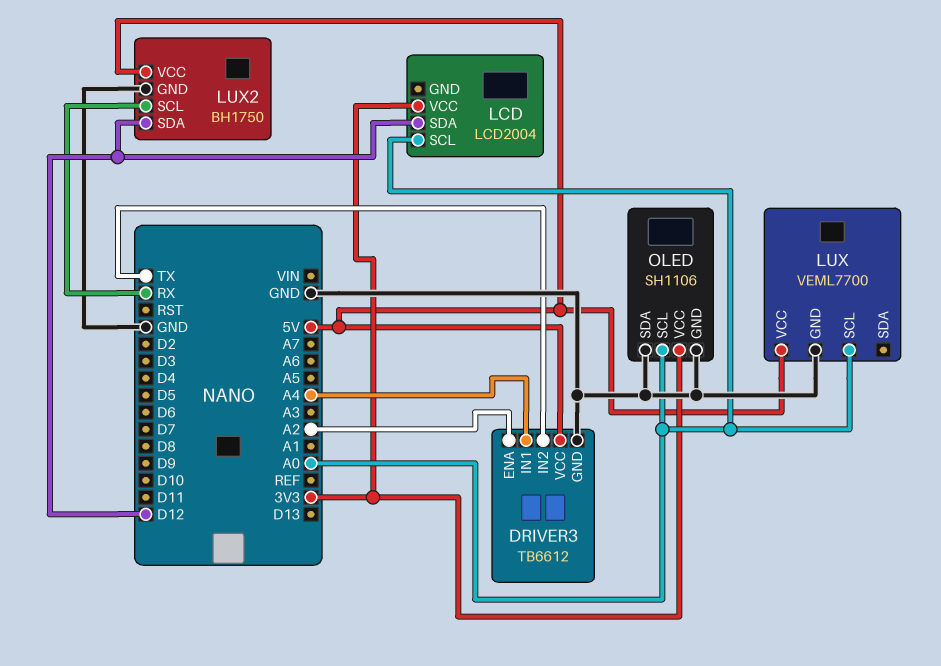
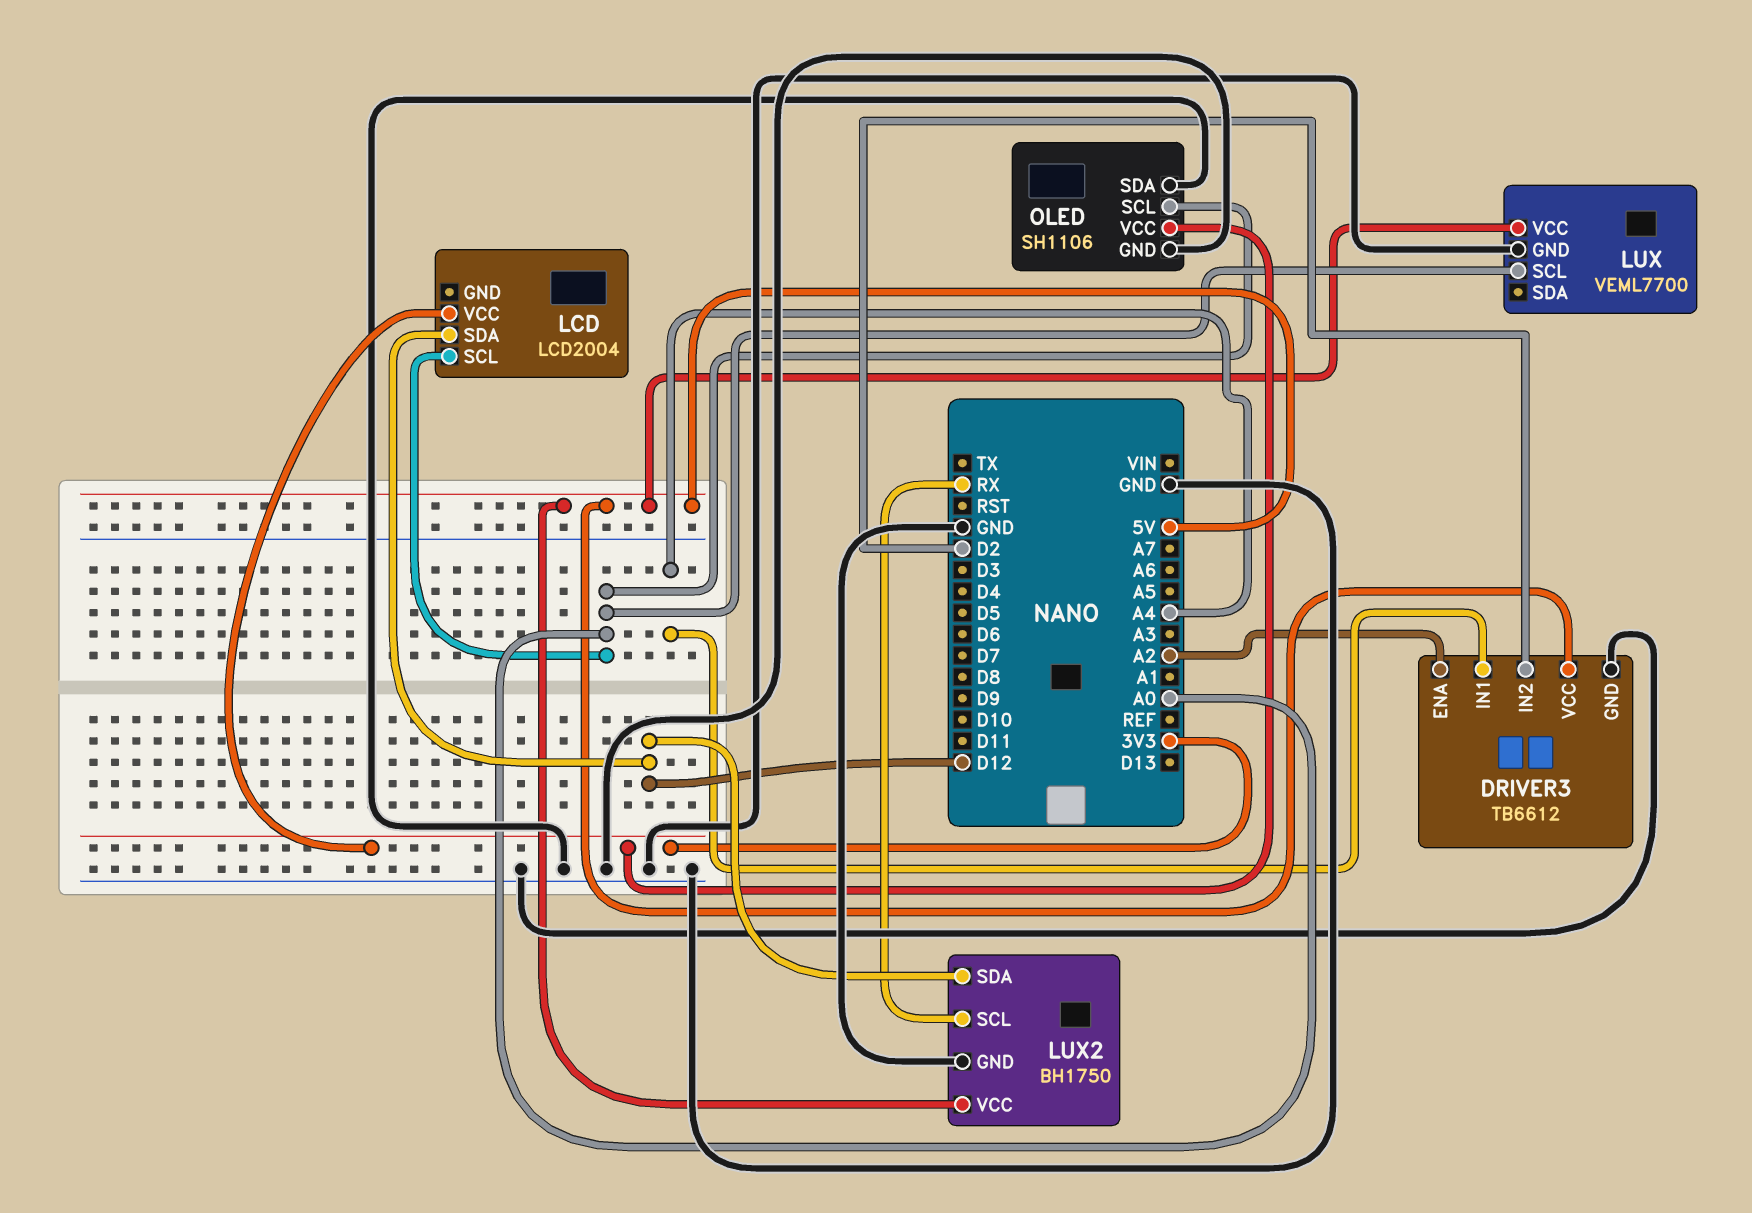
DRIVER3 pin IN2: TX -> D2

